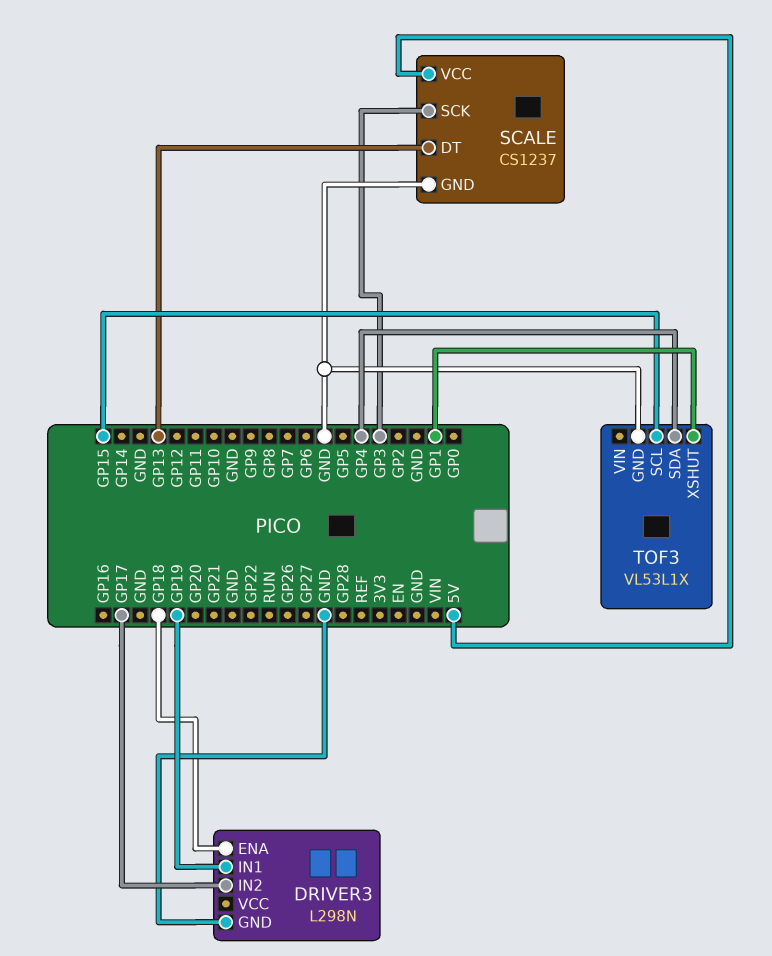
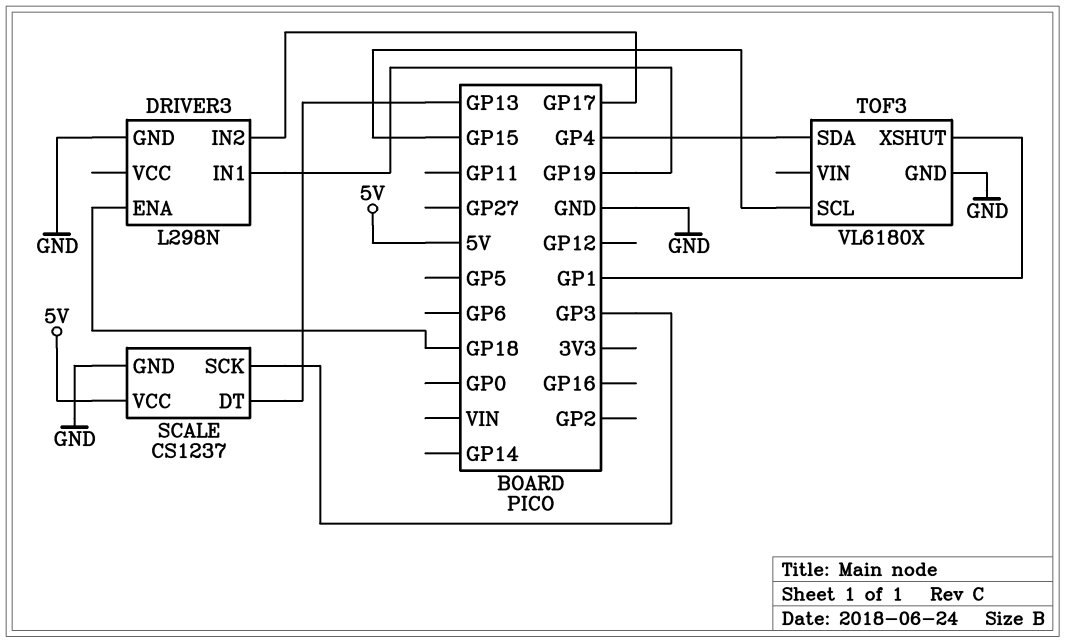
TOF3: VL53L1X -> VL6180X

